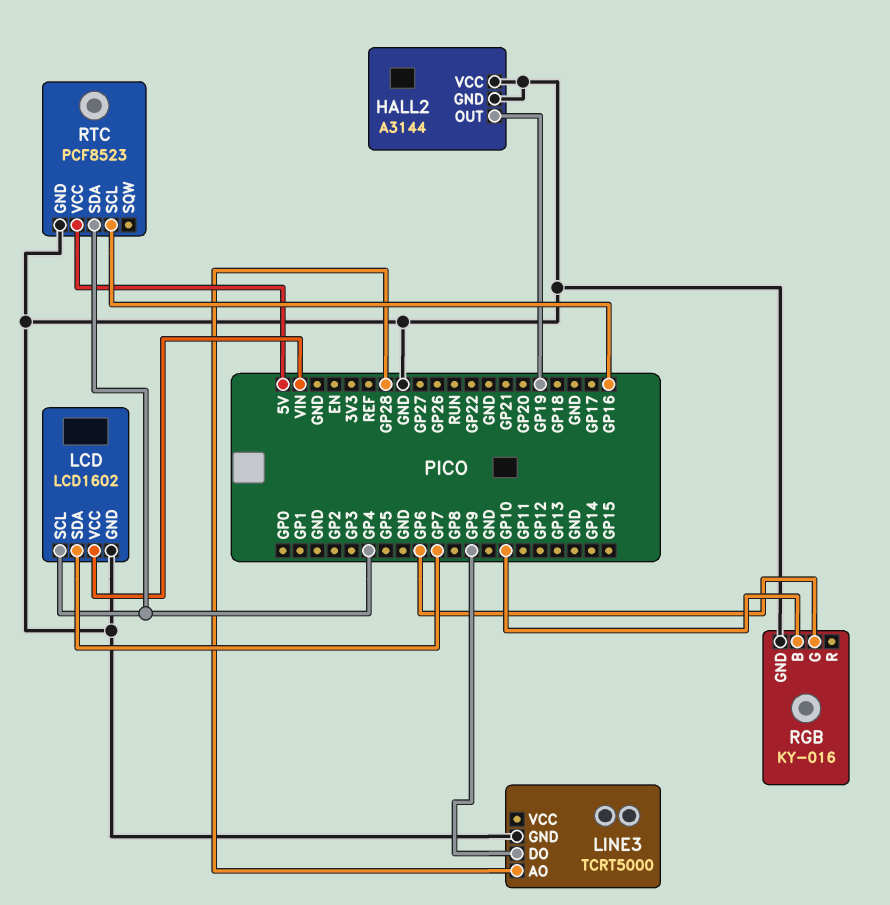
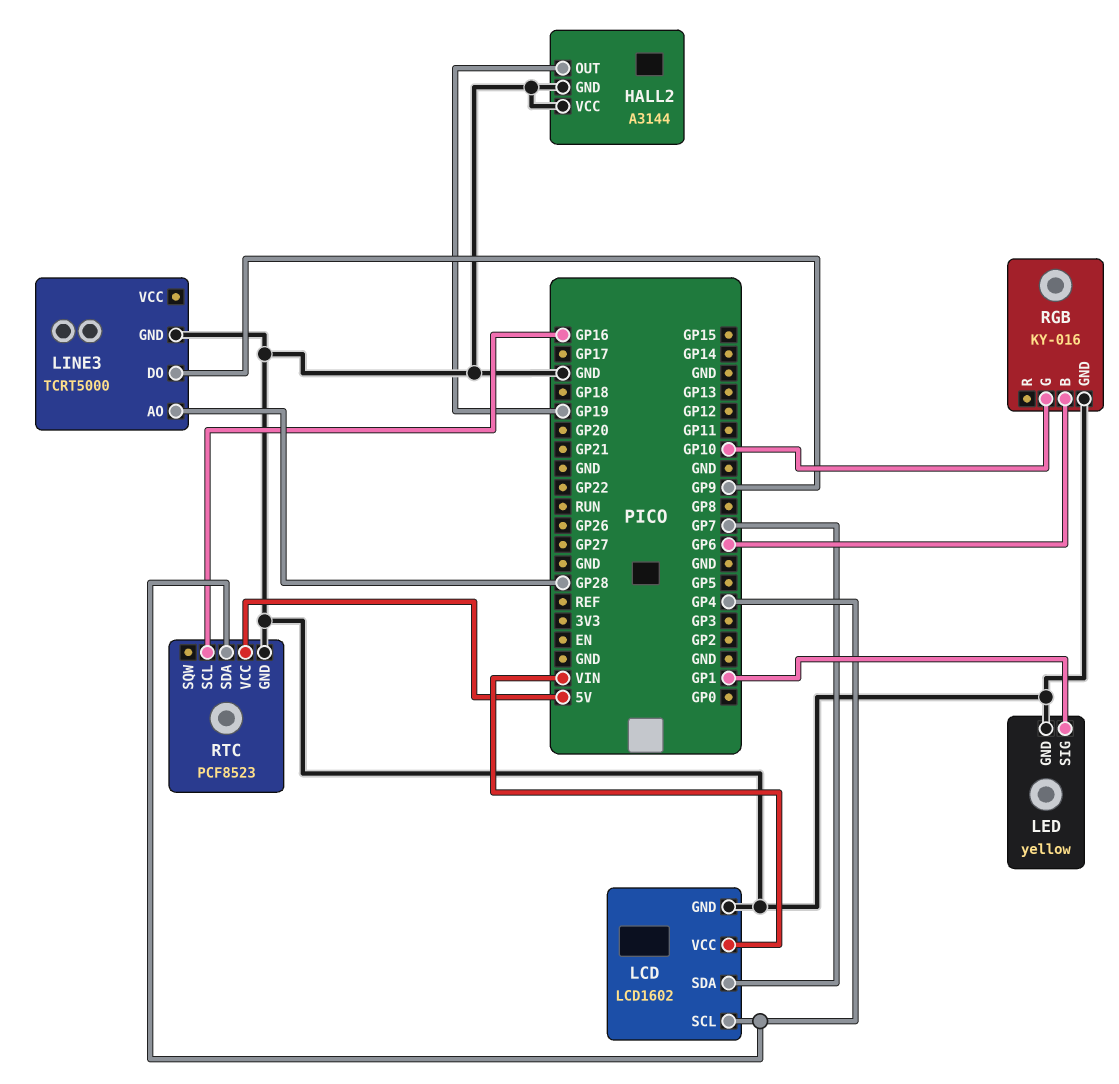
LED: none -> yellow
LED pin GND: none -> GND
LED pin SIG: none -> GP1
RGB pin B: GP10 -> GP6
RGB pin G: GP6 -> GP10

